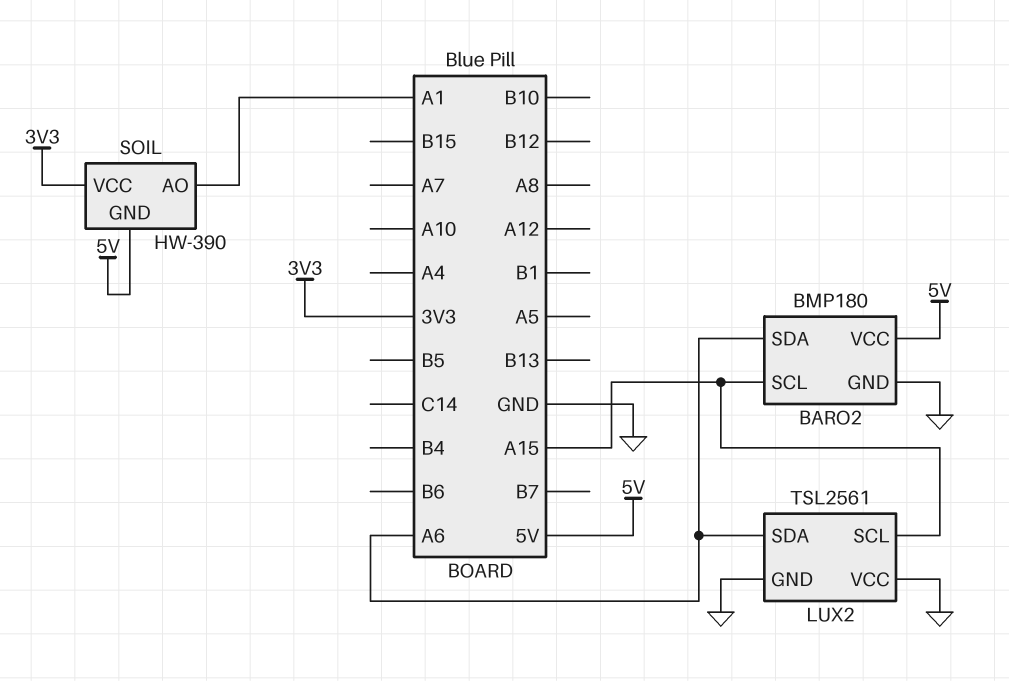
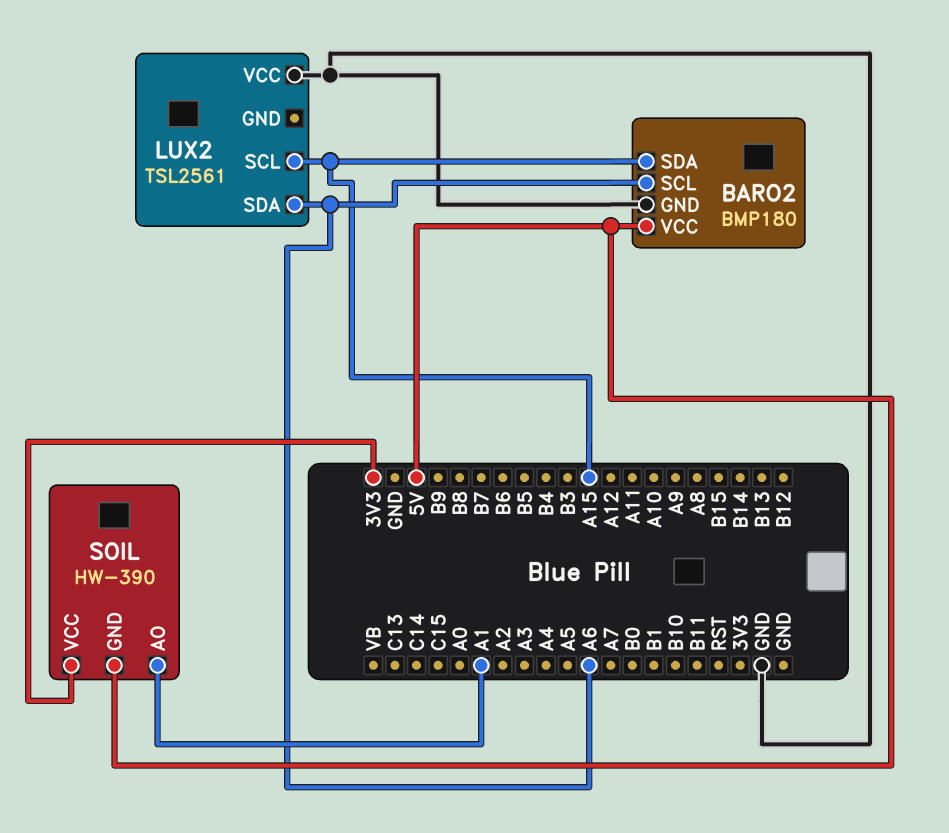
BARO2 pin SCL: A15 -> A6
BARO2 pin SDA: A6 -> A15
LUX2 pin GND: GND -> none

